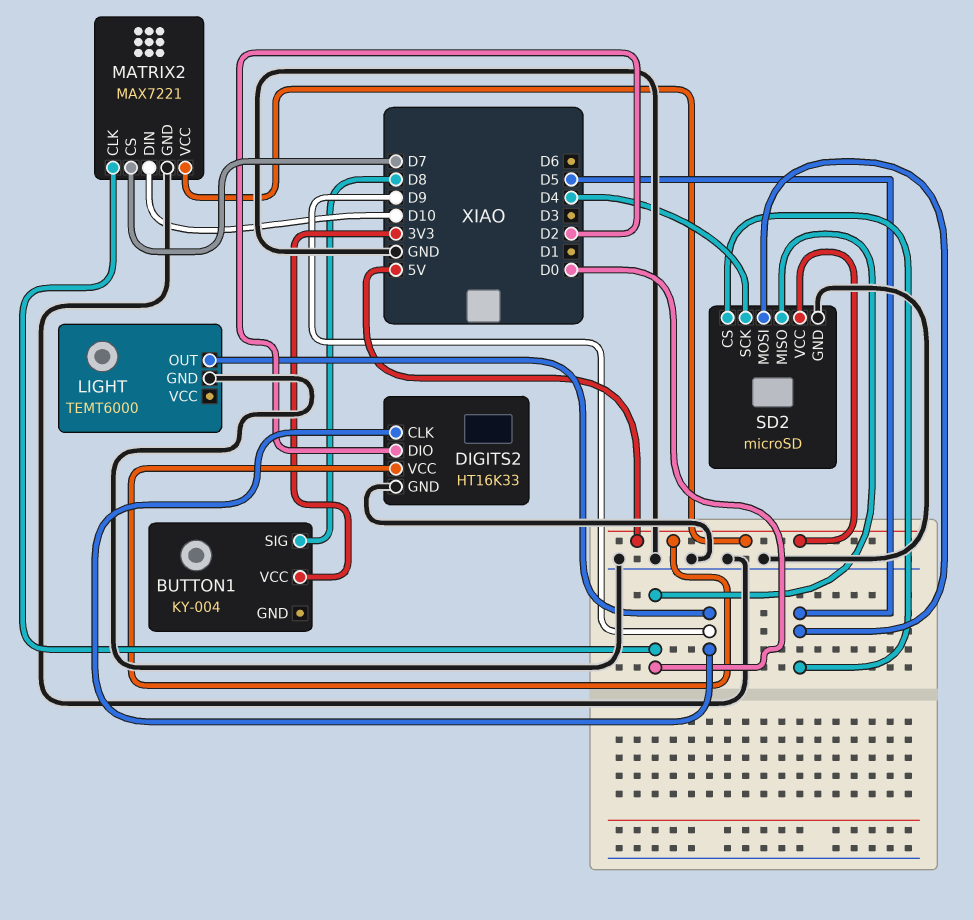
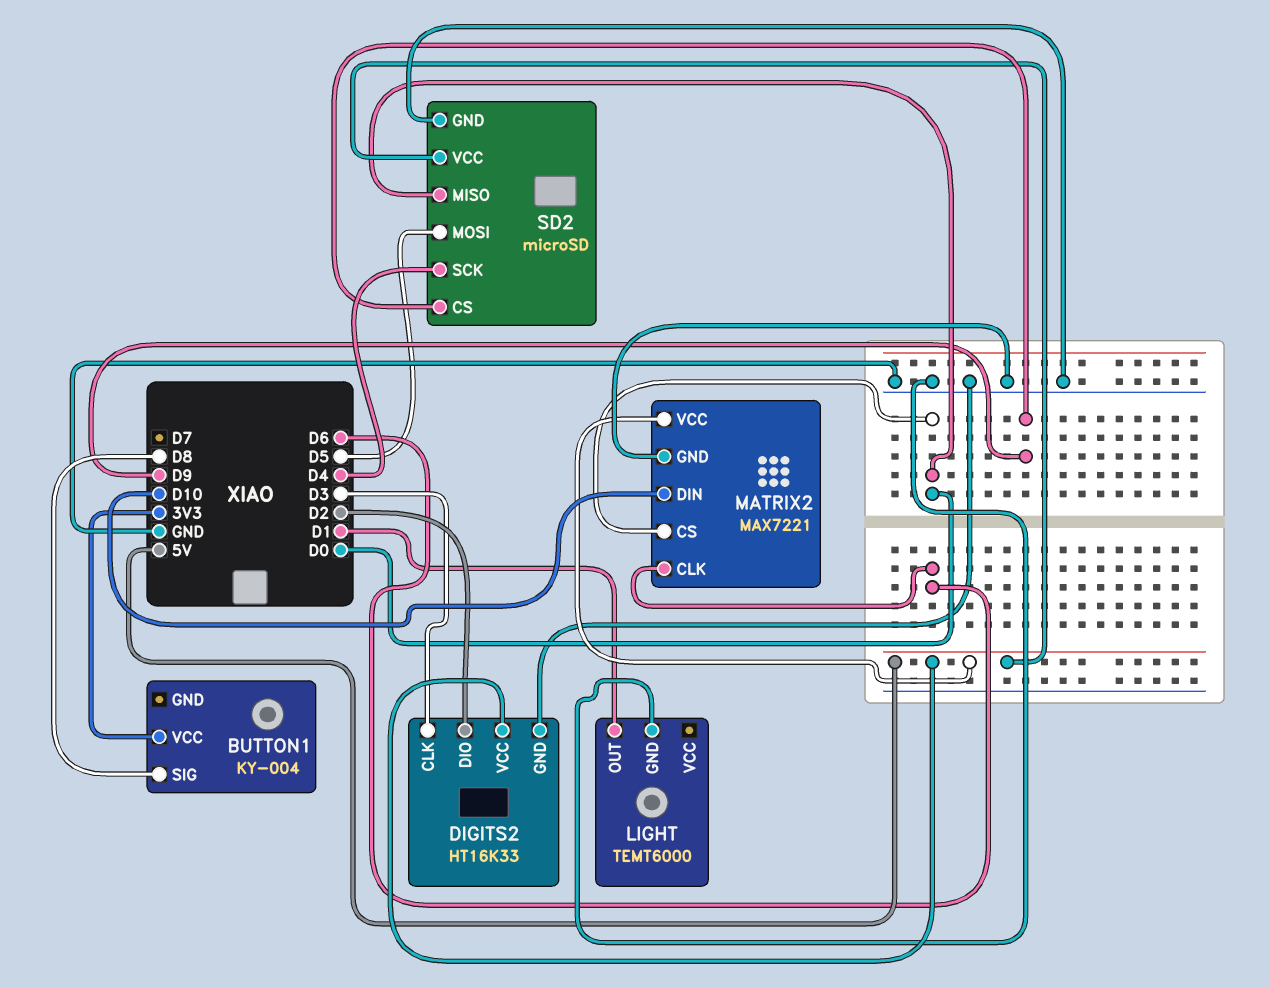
DIGITS2 pin CLK: D9 -> D3
LIGHT pin OUT: D9 -> D1
MATRIX2 pin CLK: D0 -> D6
MATRIX2 pin CS: D7 -> D0
SD2 pin CS: D5 -> D9

